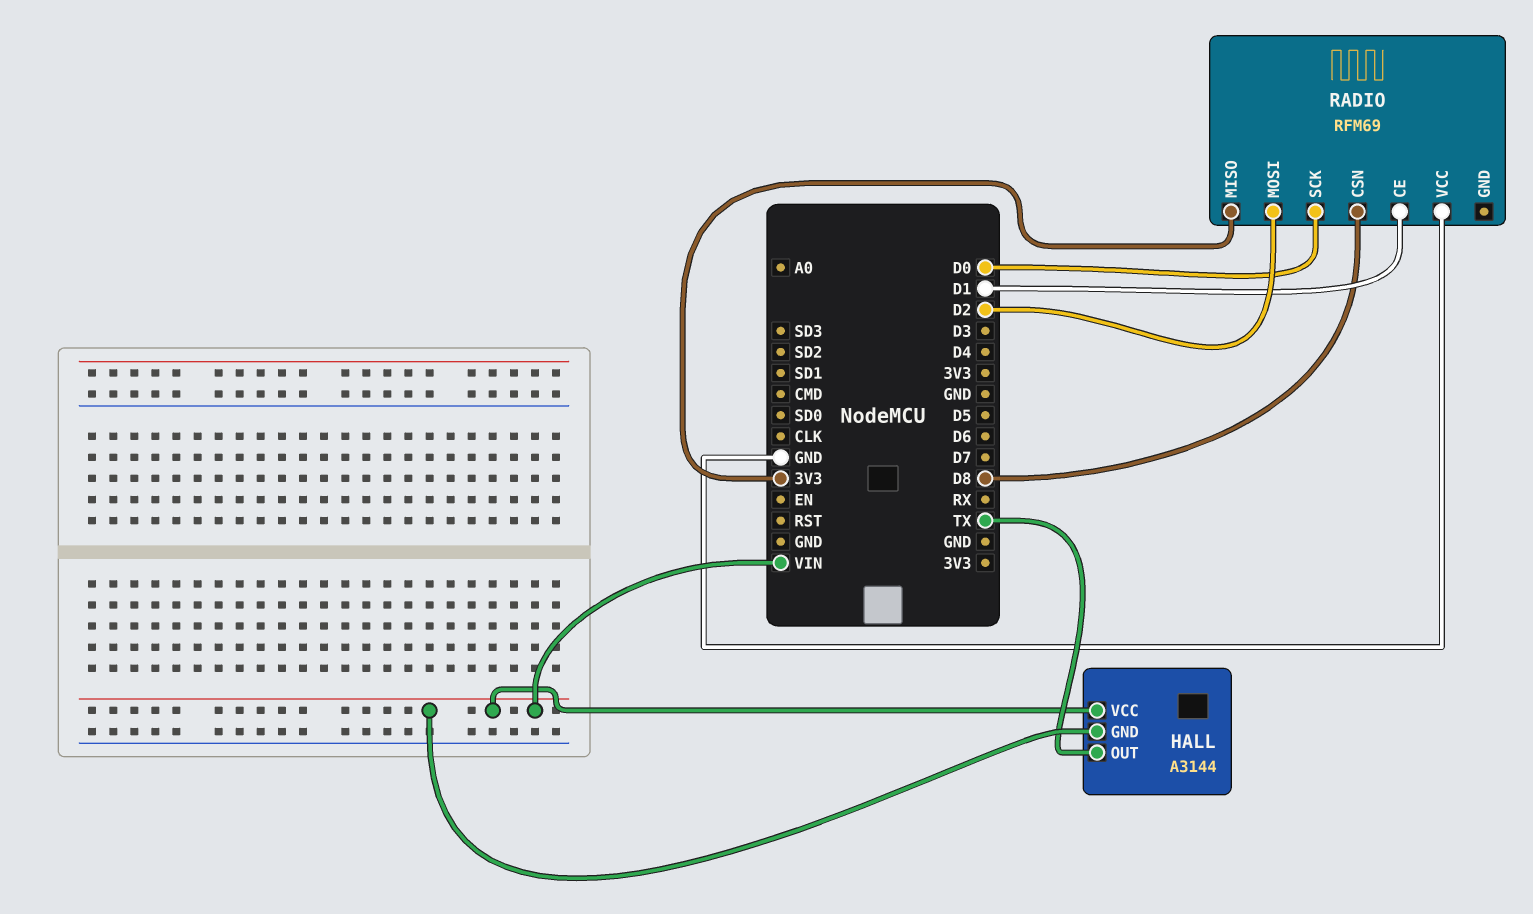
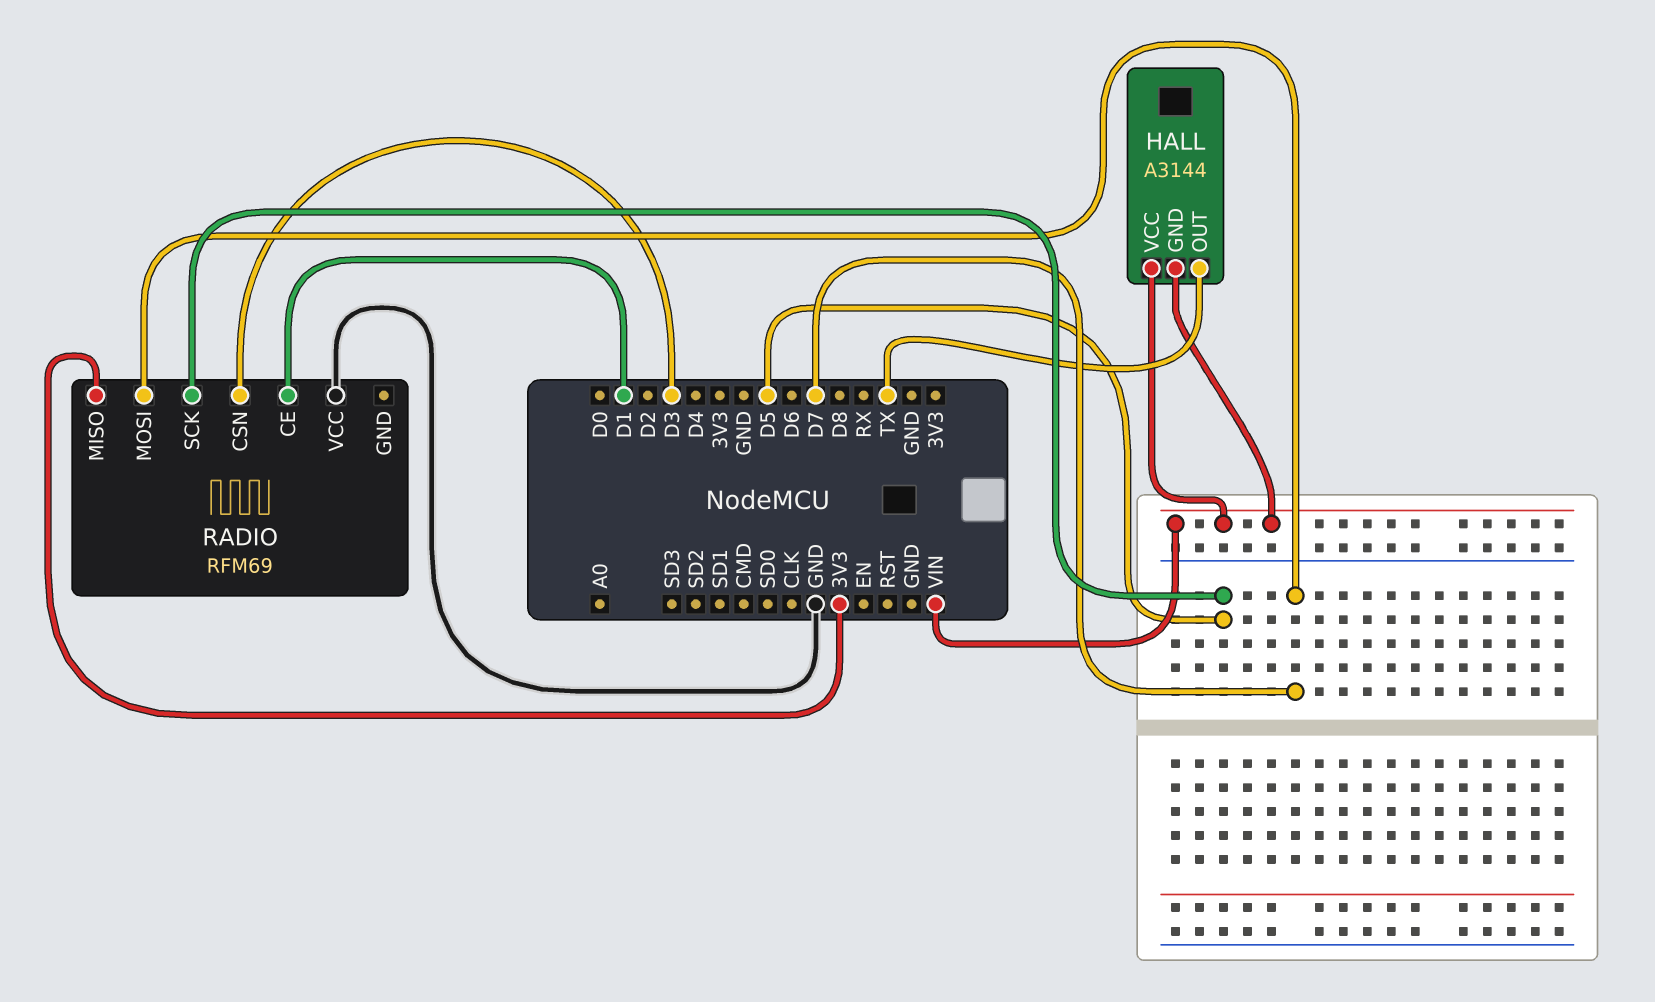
RADIO pin CSN: D8 -> D3
RADIO pin MOSI: D2 -> D7
RADIO pin SCK: D0 -> D5

